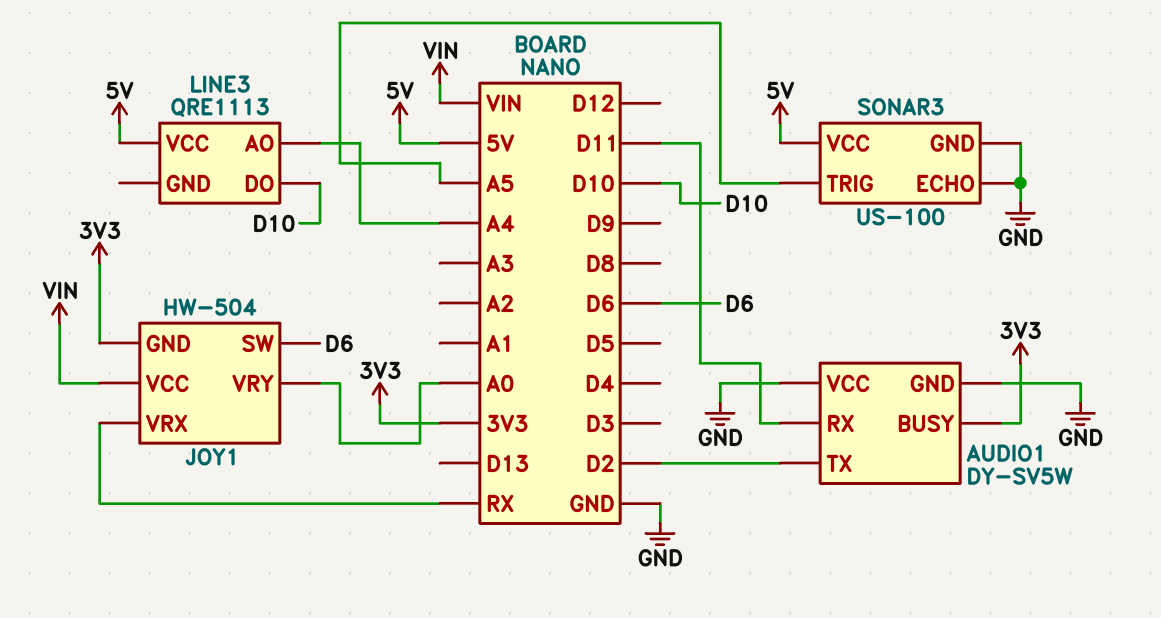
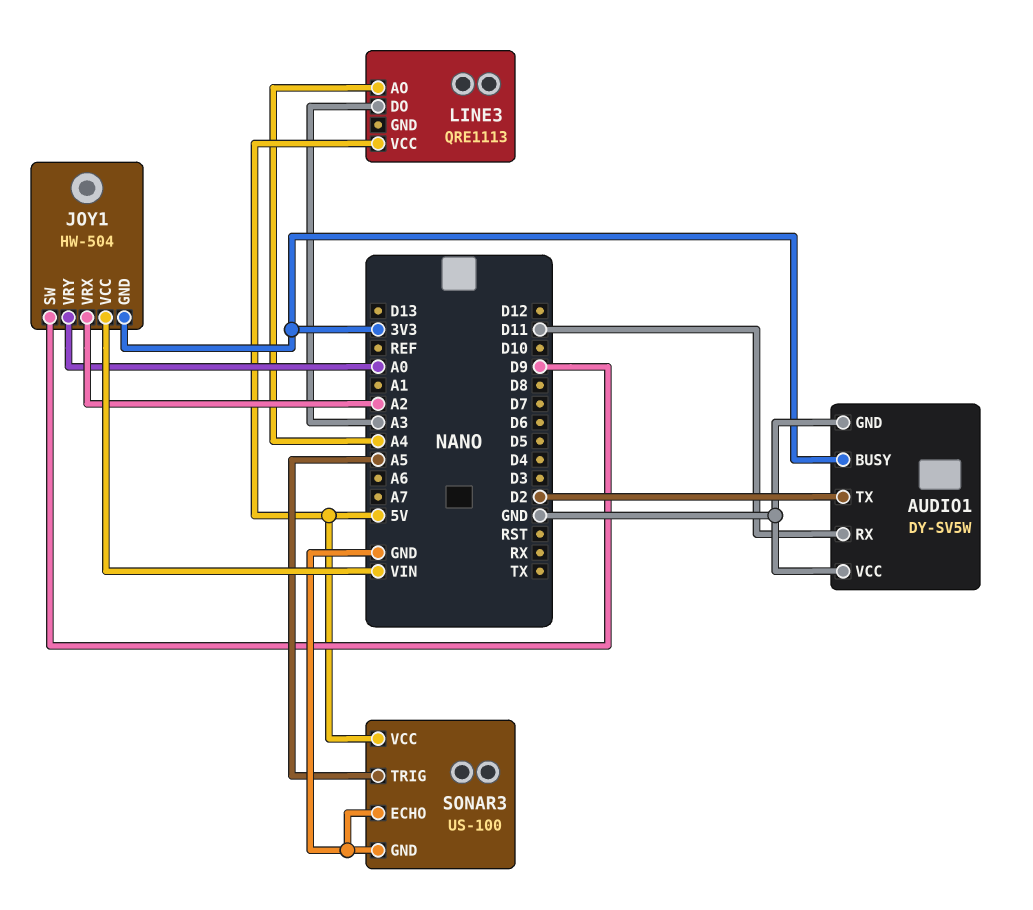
JOY1 pin SW: D6 -> D9
JOY1 pin VRX: RX -> A2
LINE3 pin DO: D10 -> A3

